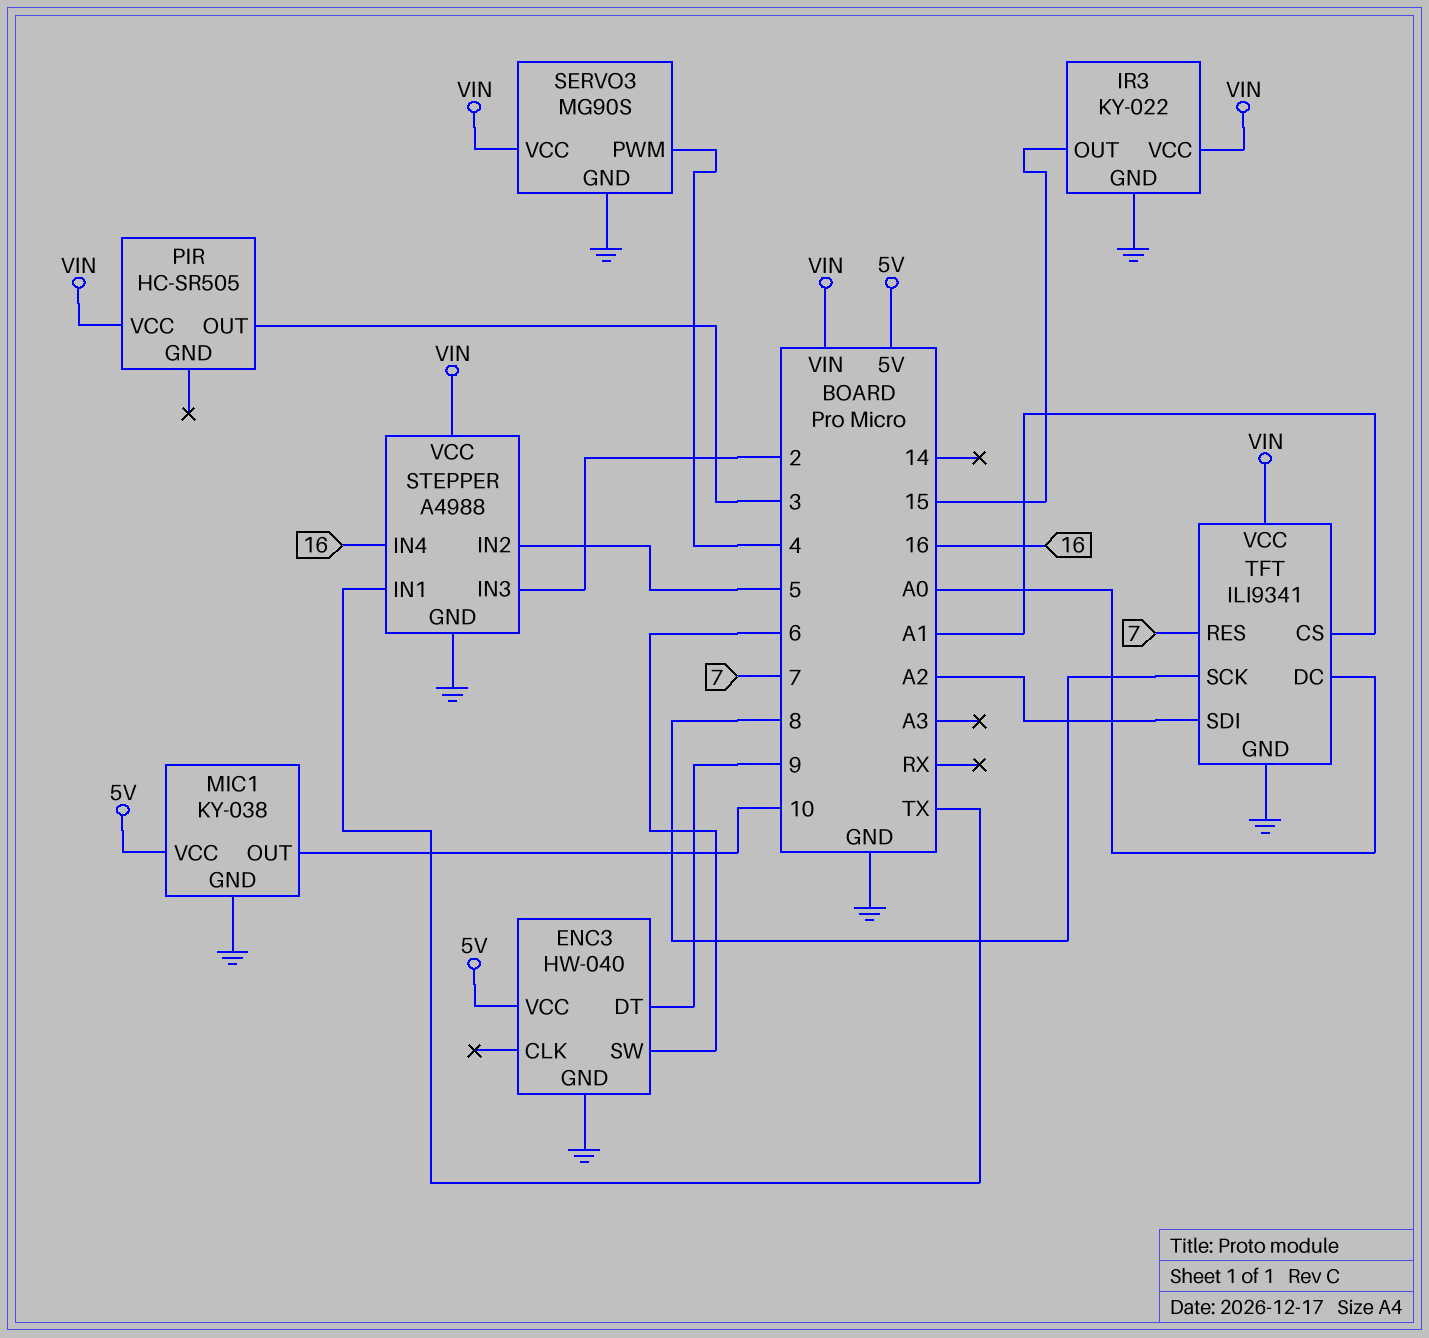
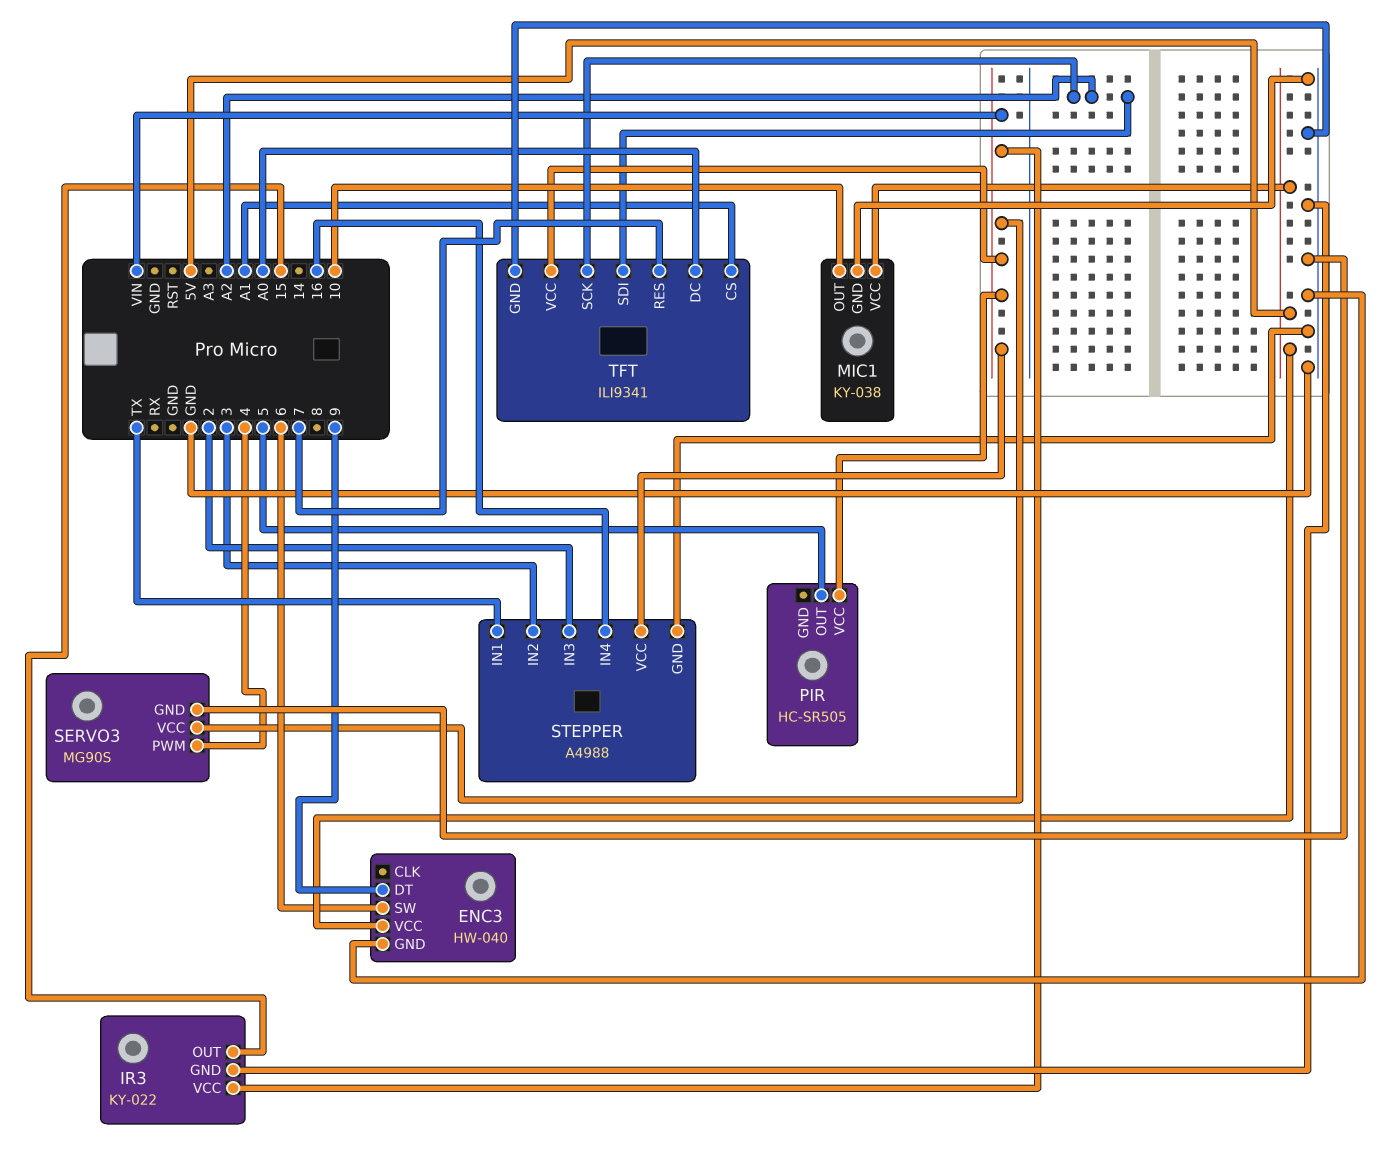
PIR pin OUT: 3 -> 5
STEPPER pin IN2: 5 -> 3
TFT pin SCK: 8 -> A2

